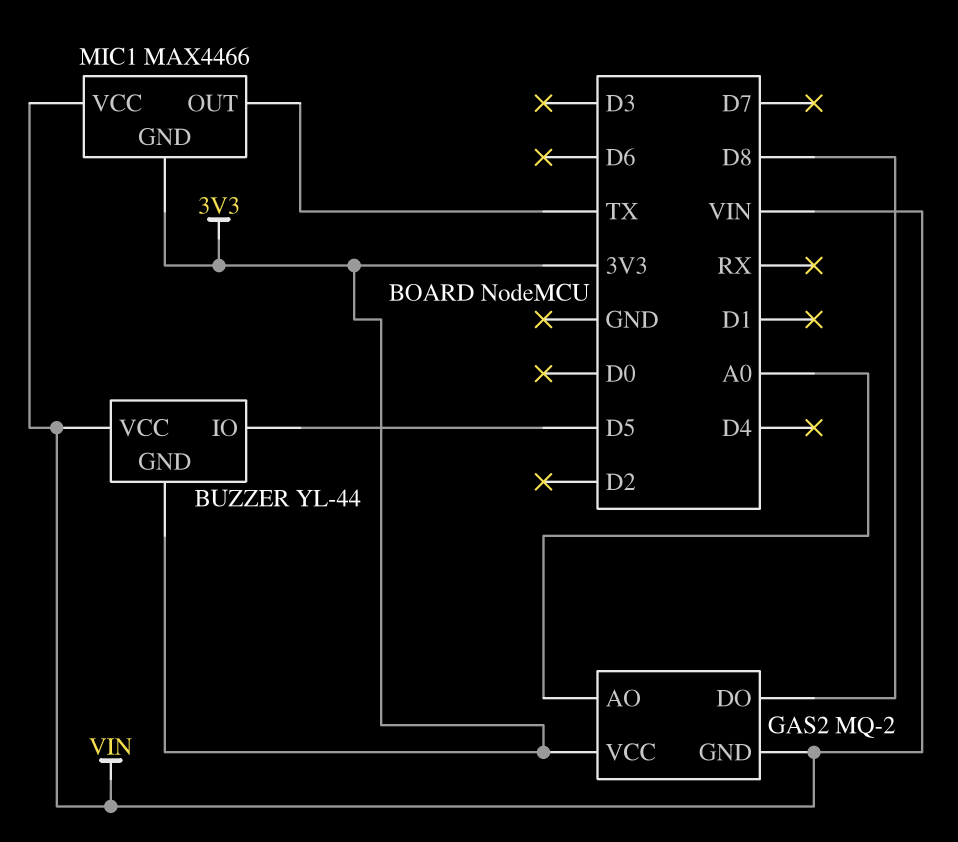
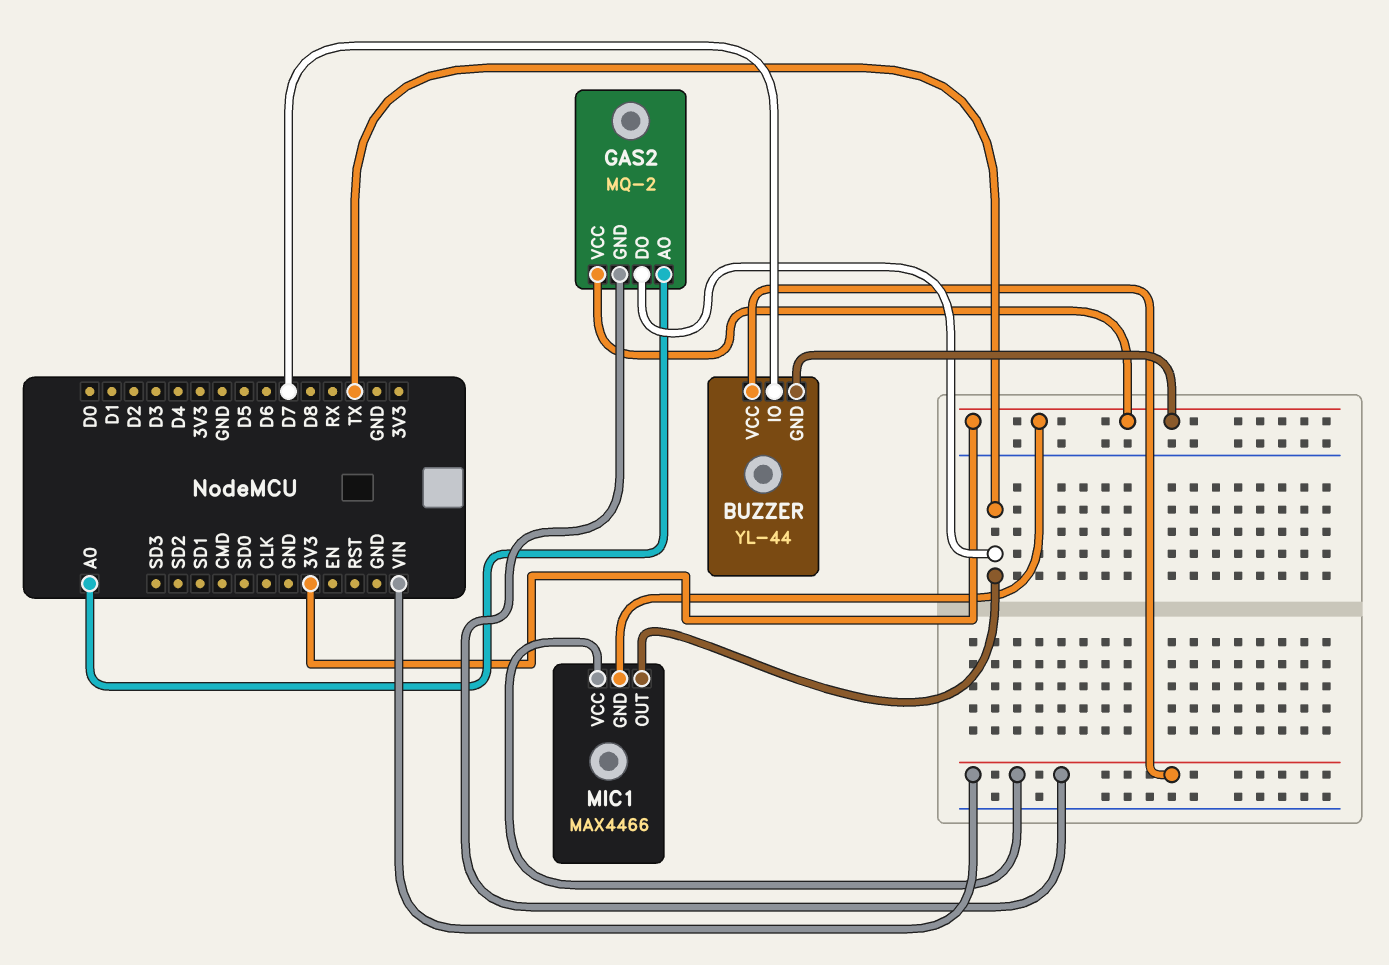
BUZZER pin IO: D5 -> D7
GAS2 pin DO: D8 -> TX

